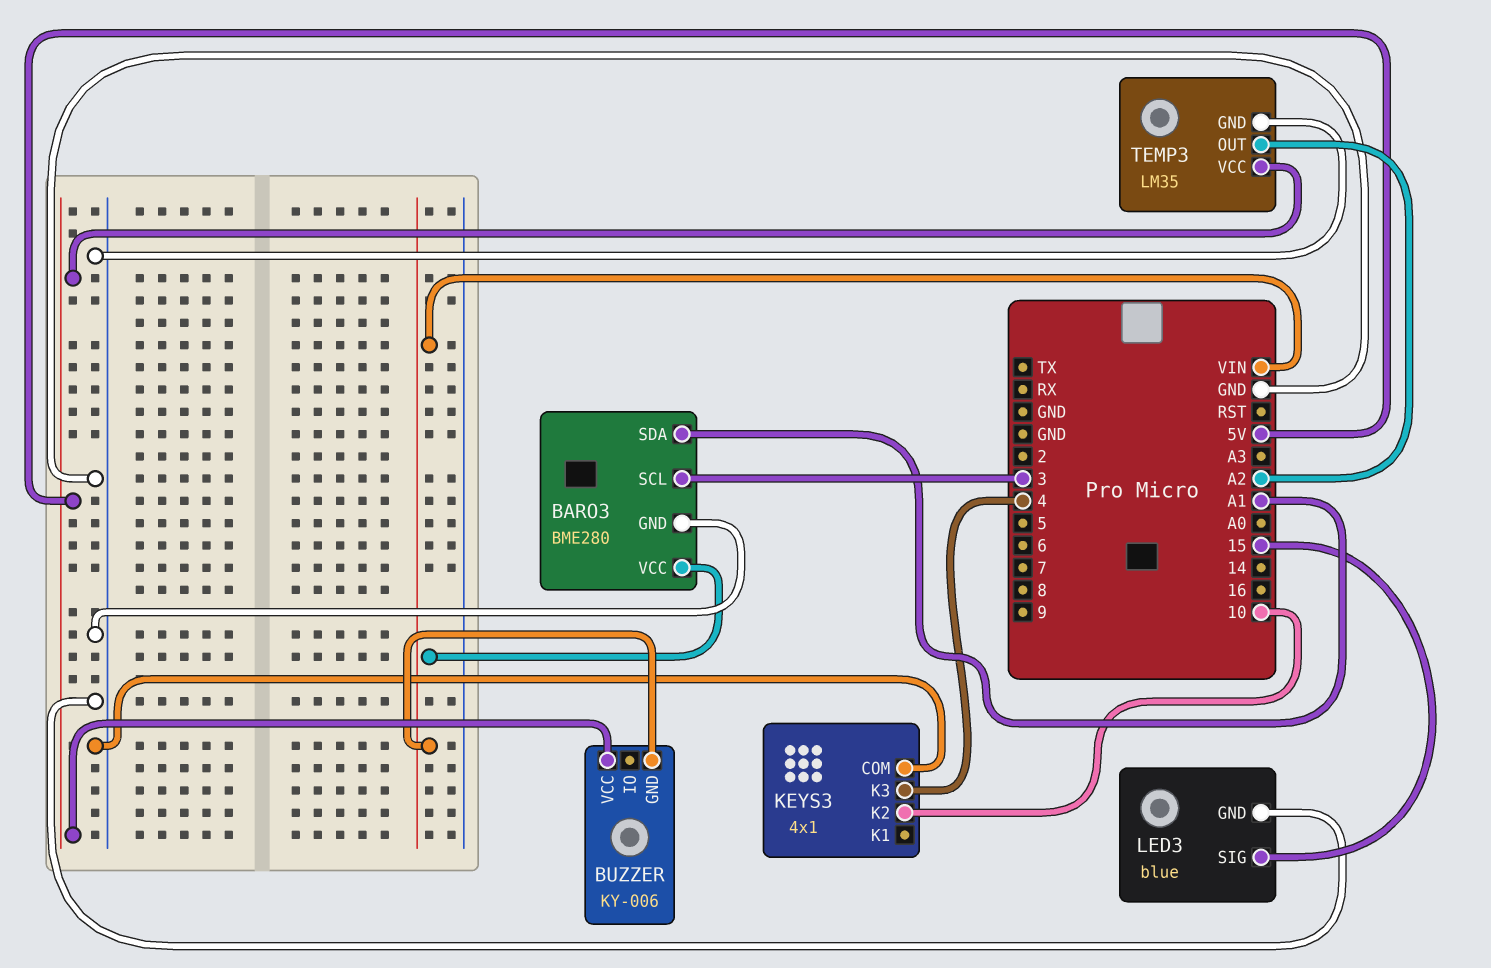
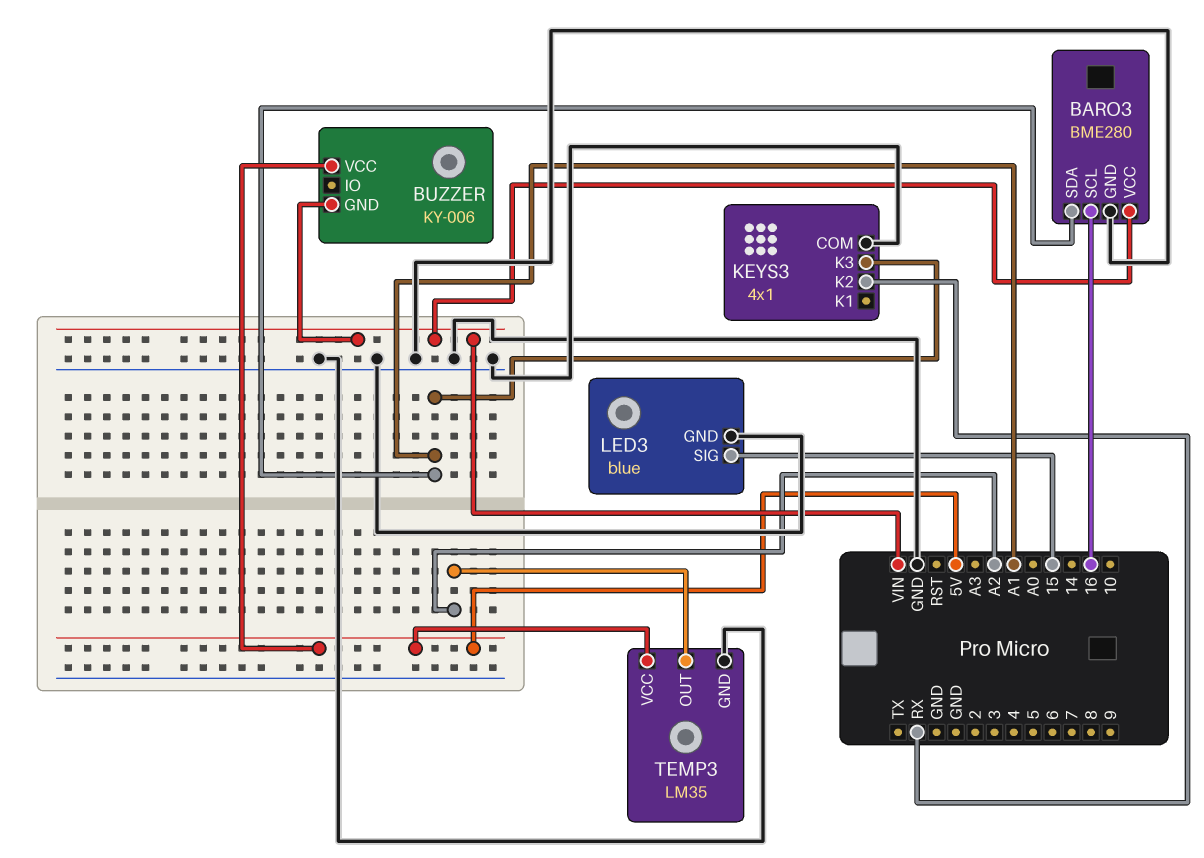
BARO3 pin SCL: 3 -> 16
KEYS3 pin K2: 10 -> RX
KEYS3 pin K3: 4 -> A1

